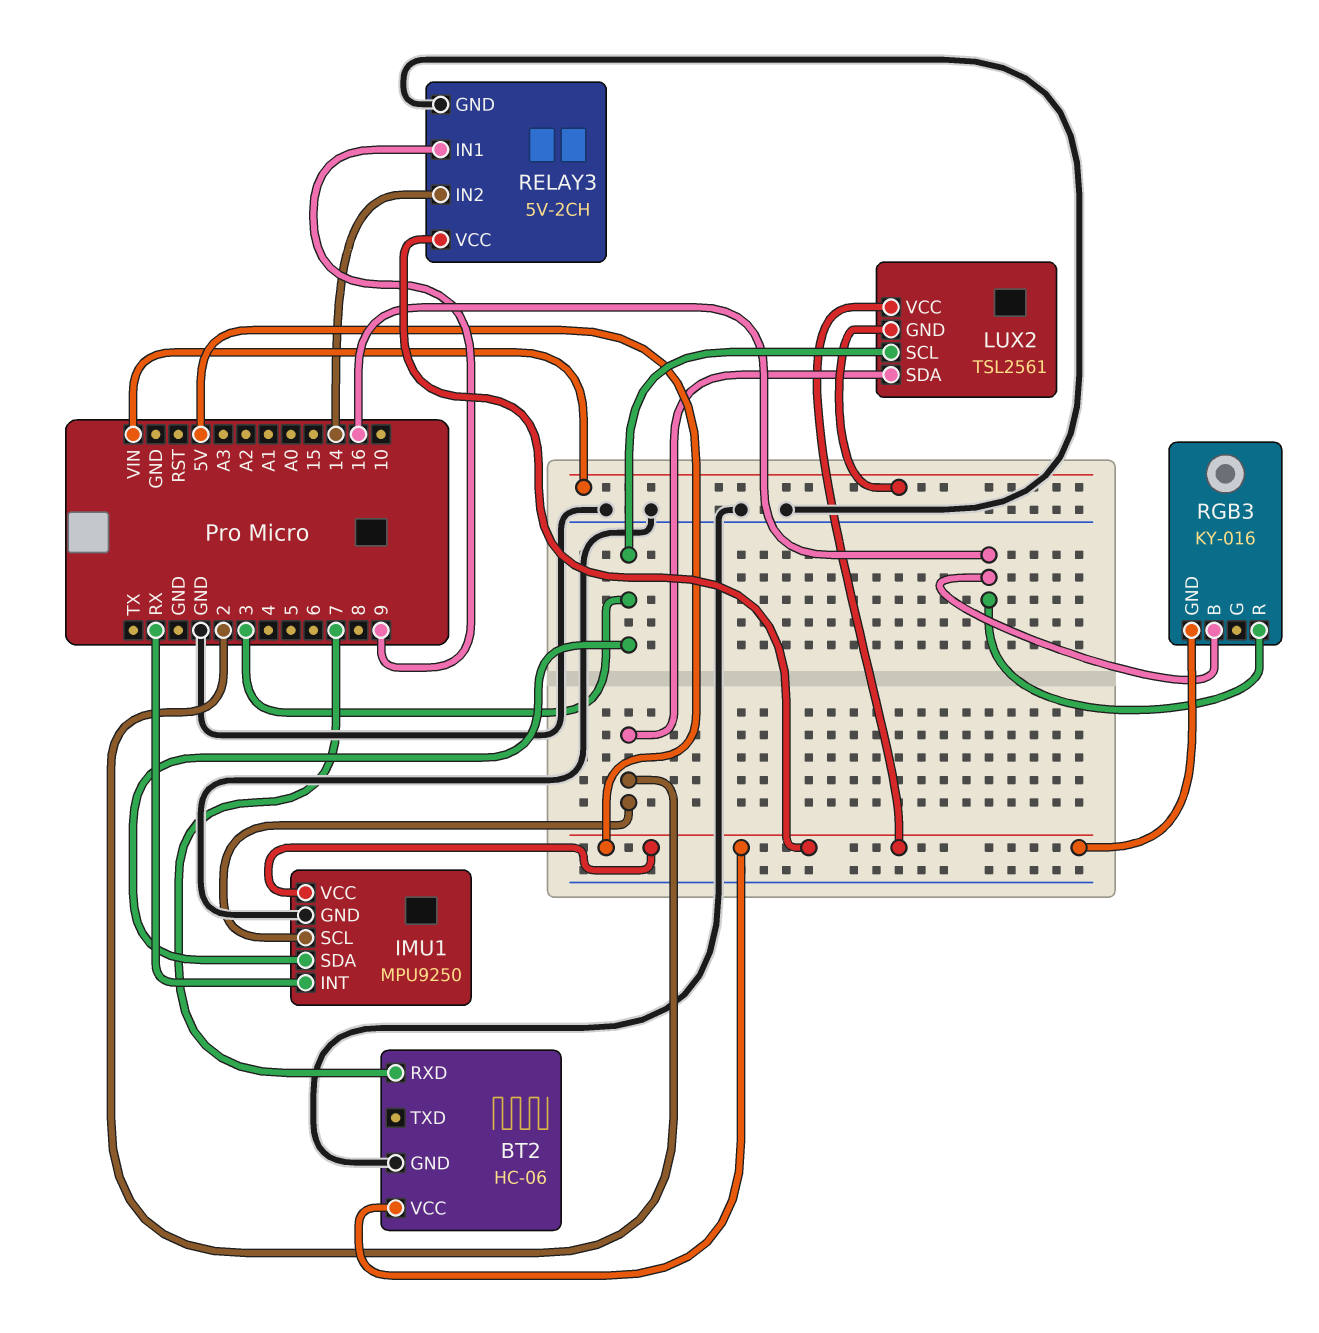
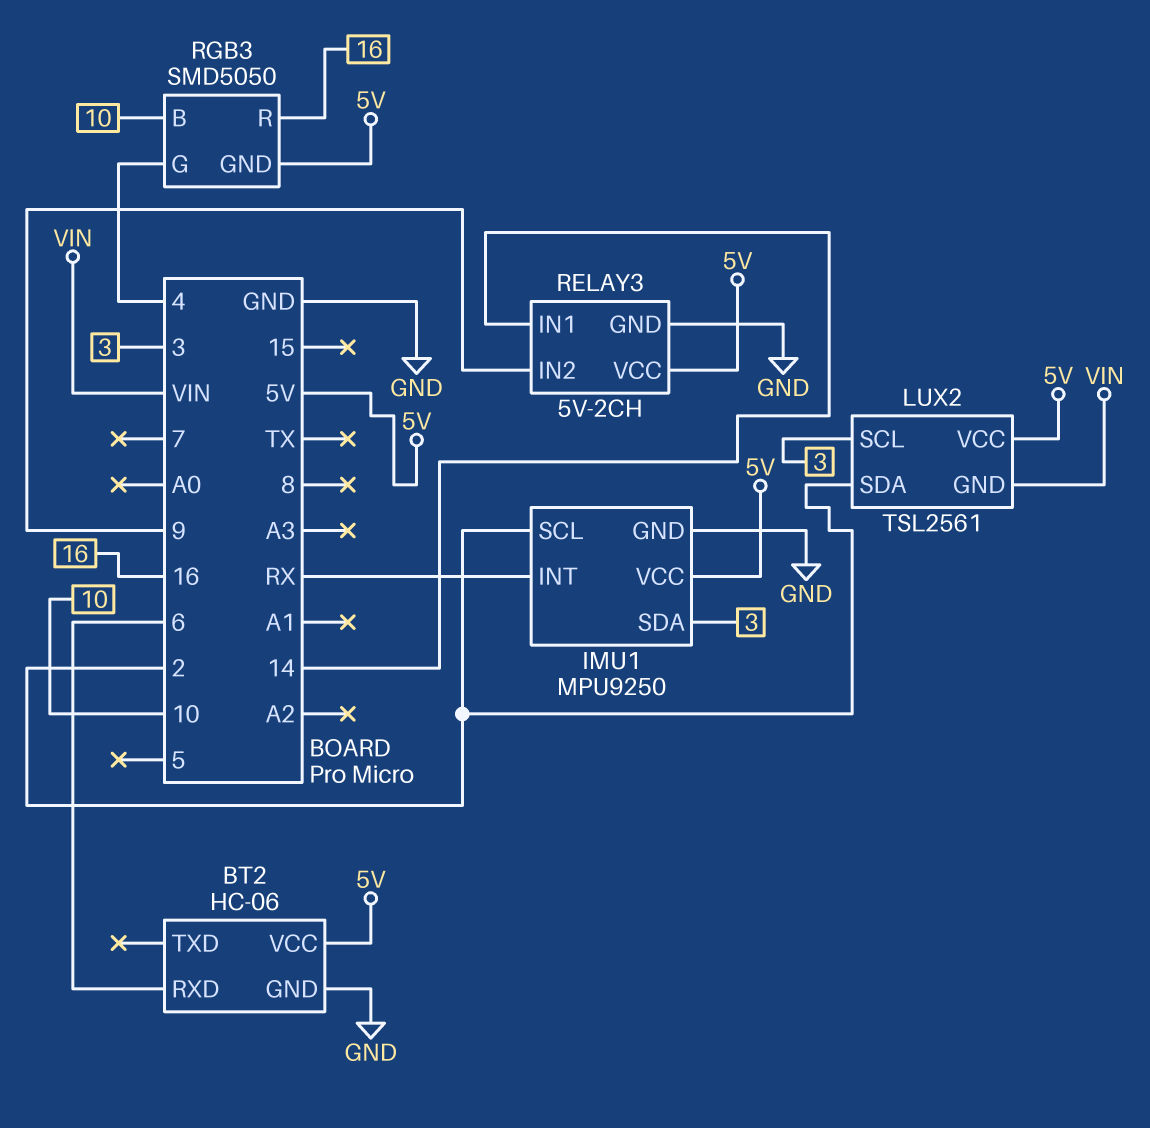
BT2 pin RXD: 7 -> 6
RELAY3 pin IN1: 9 -> 14
RELAY3 pin IN2: 14 -> 9
RGB3: KY-016 -> SMD5050
RGB3 pin B: 16 -> 10
RGB3 pin G: none -> 4

